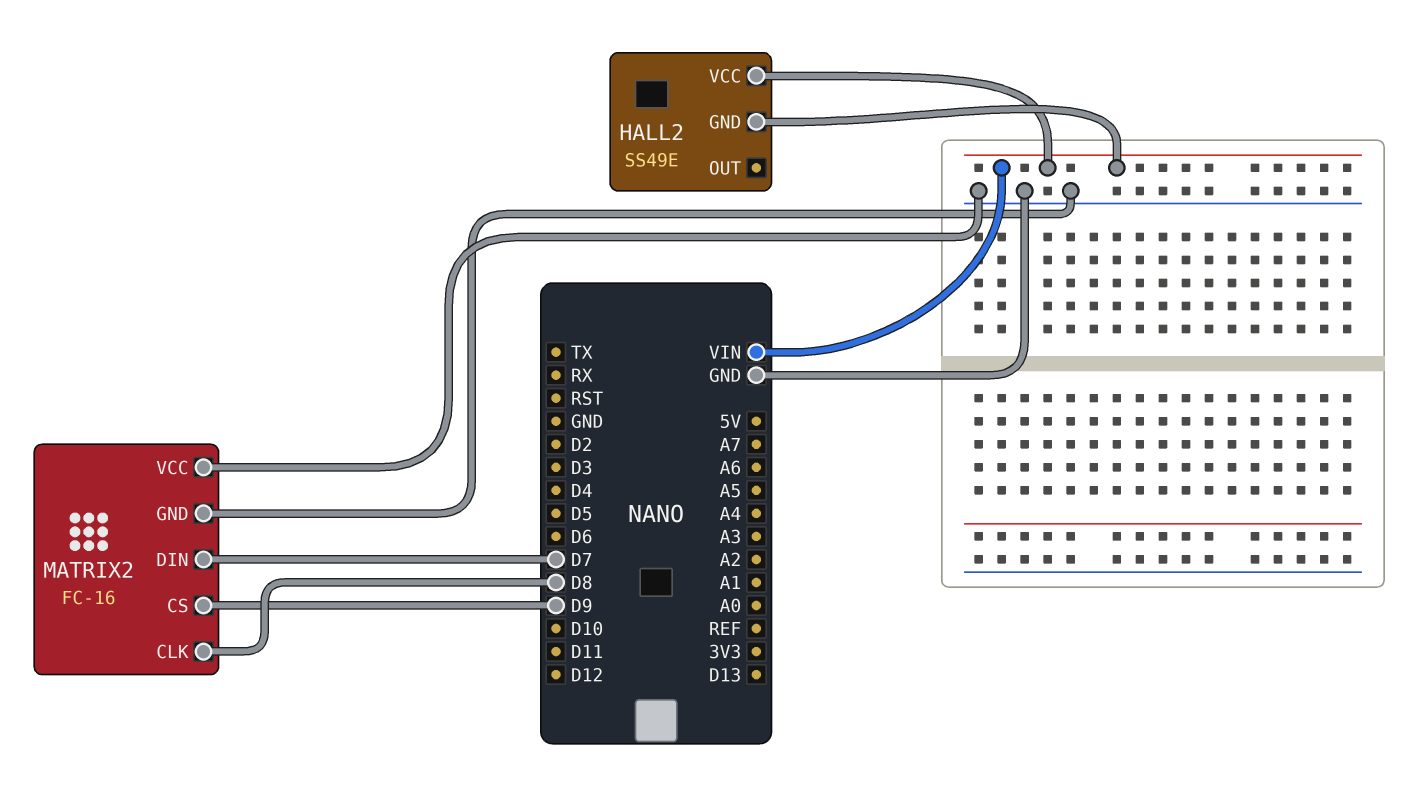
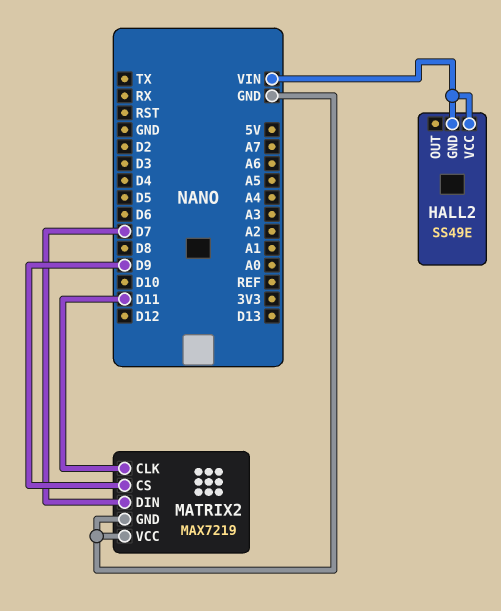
MATRIX2: FC-16 -> MAX7219
MATRIX2 pin CLK: D8 -> D11

